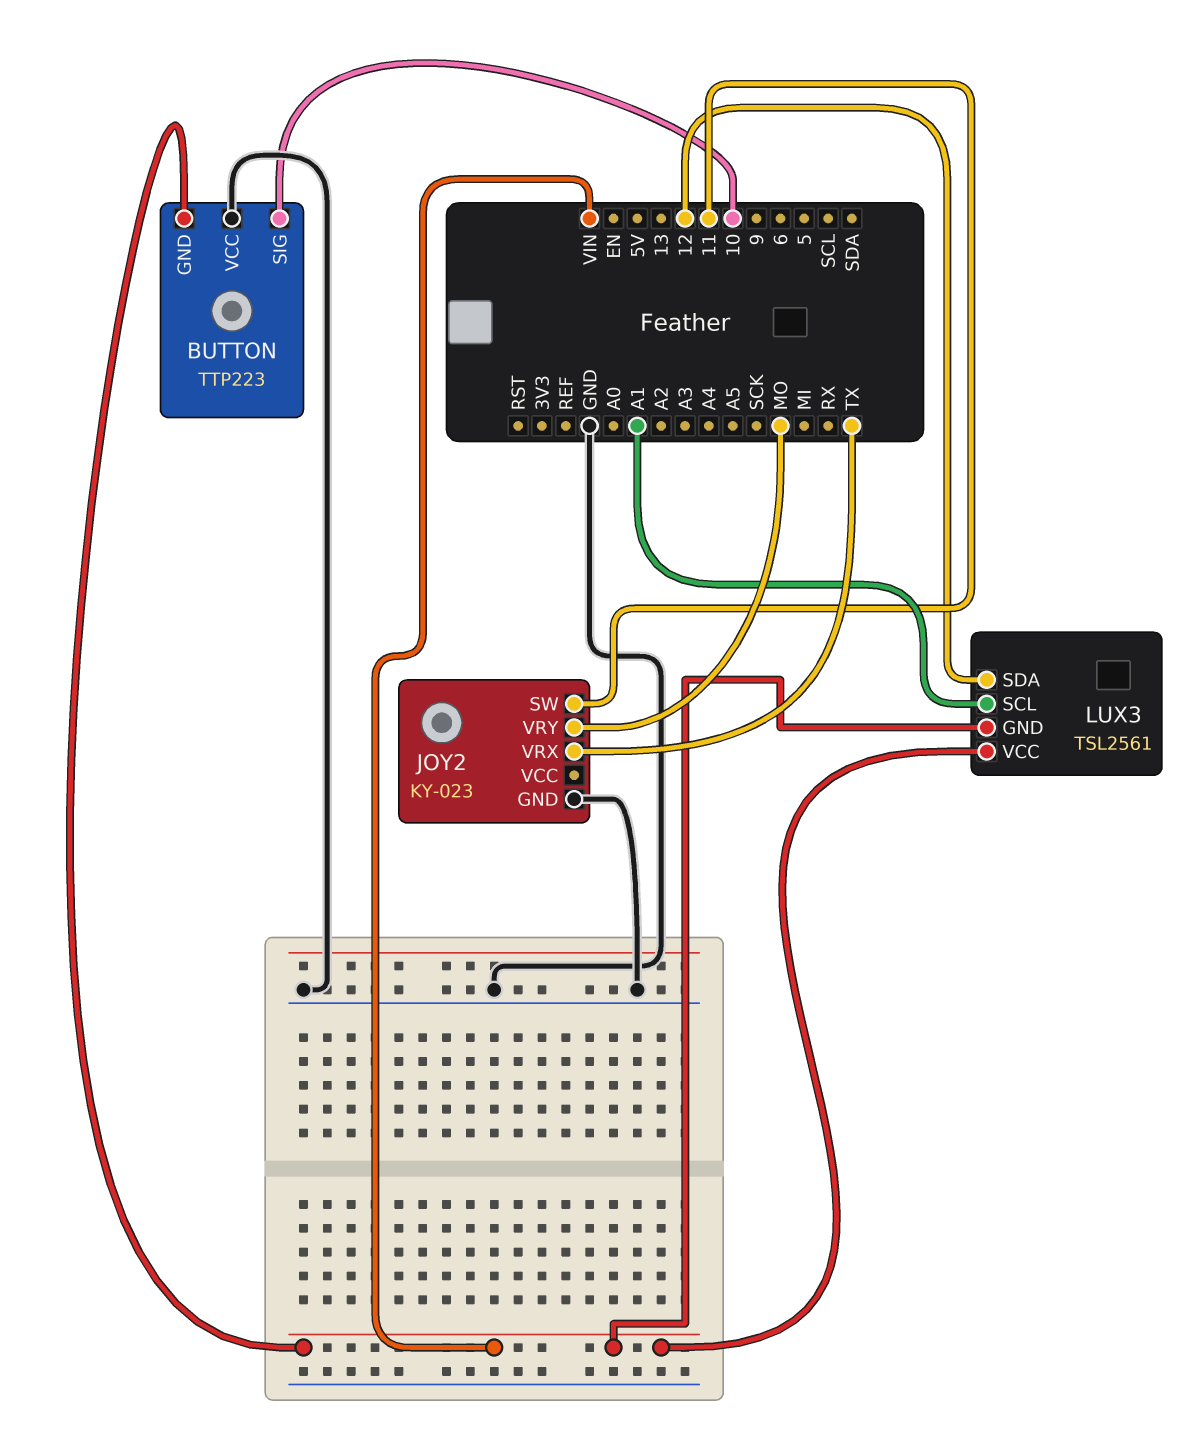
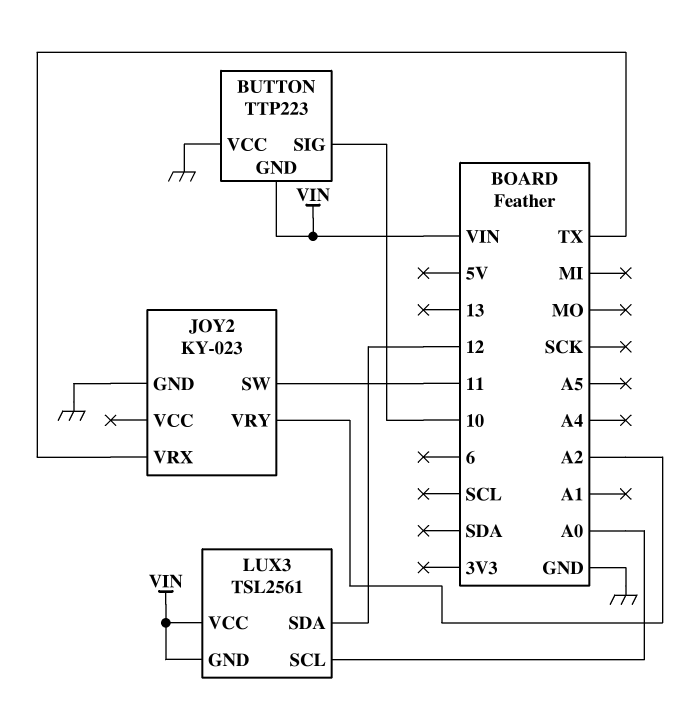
JOY2 pin VRY: MO -> A2
LUX3 pin SCL: A1 -> A0

